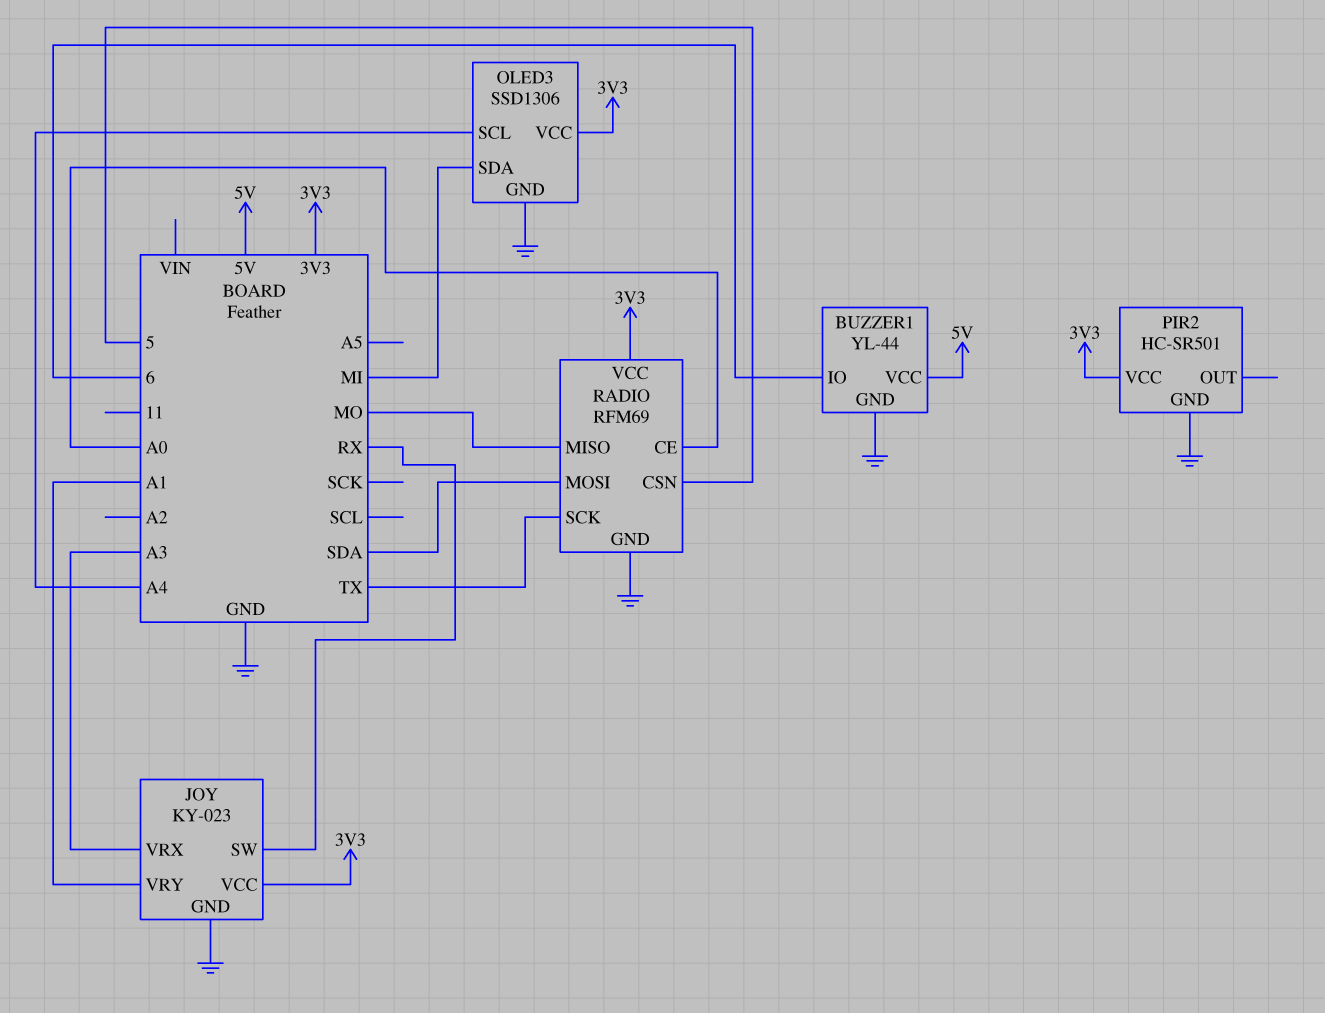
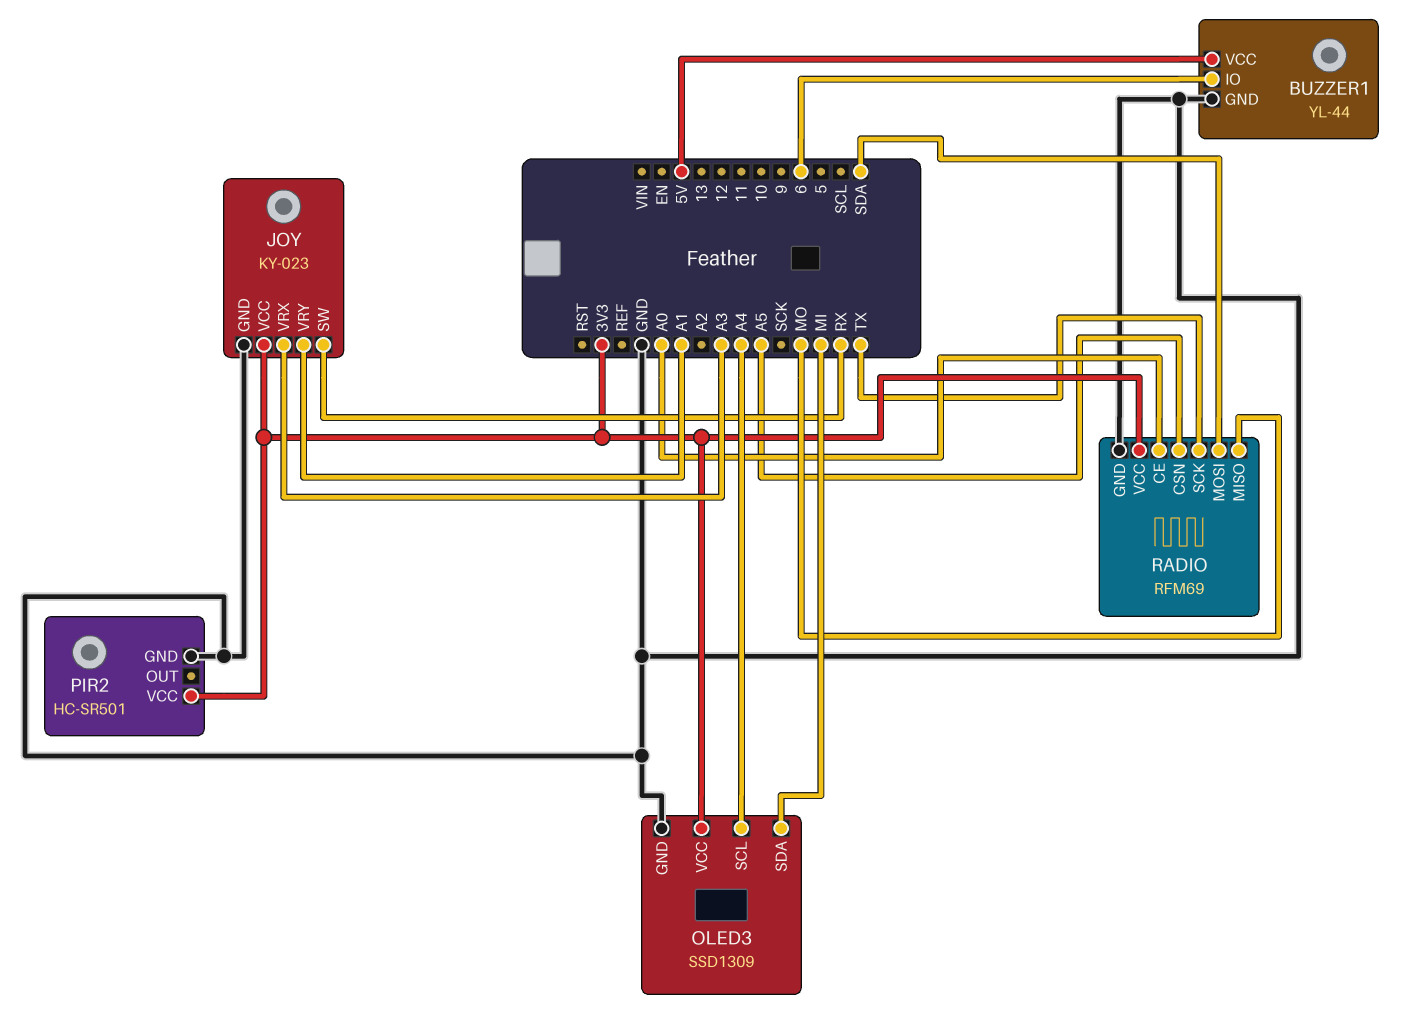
OLED3: SSD1306 -> SSD1309
RADIO pin CSN: 5 -> A5

